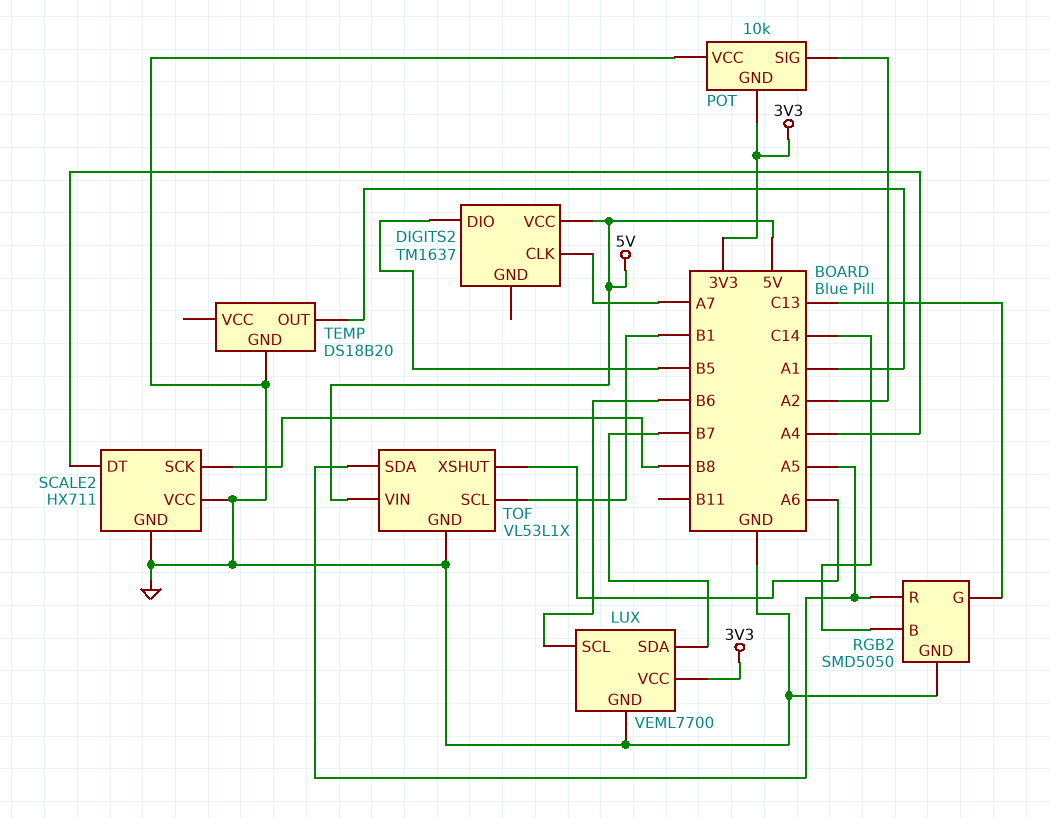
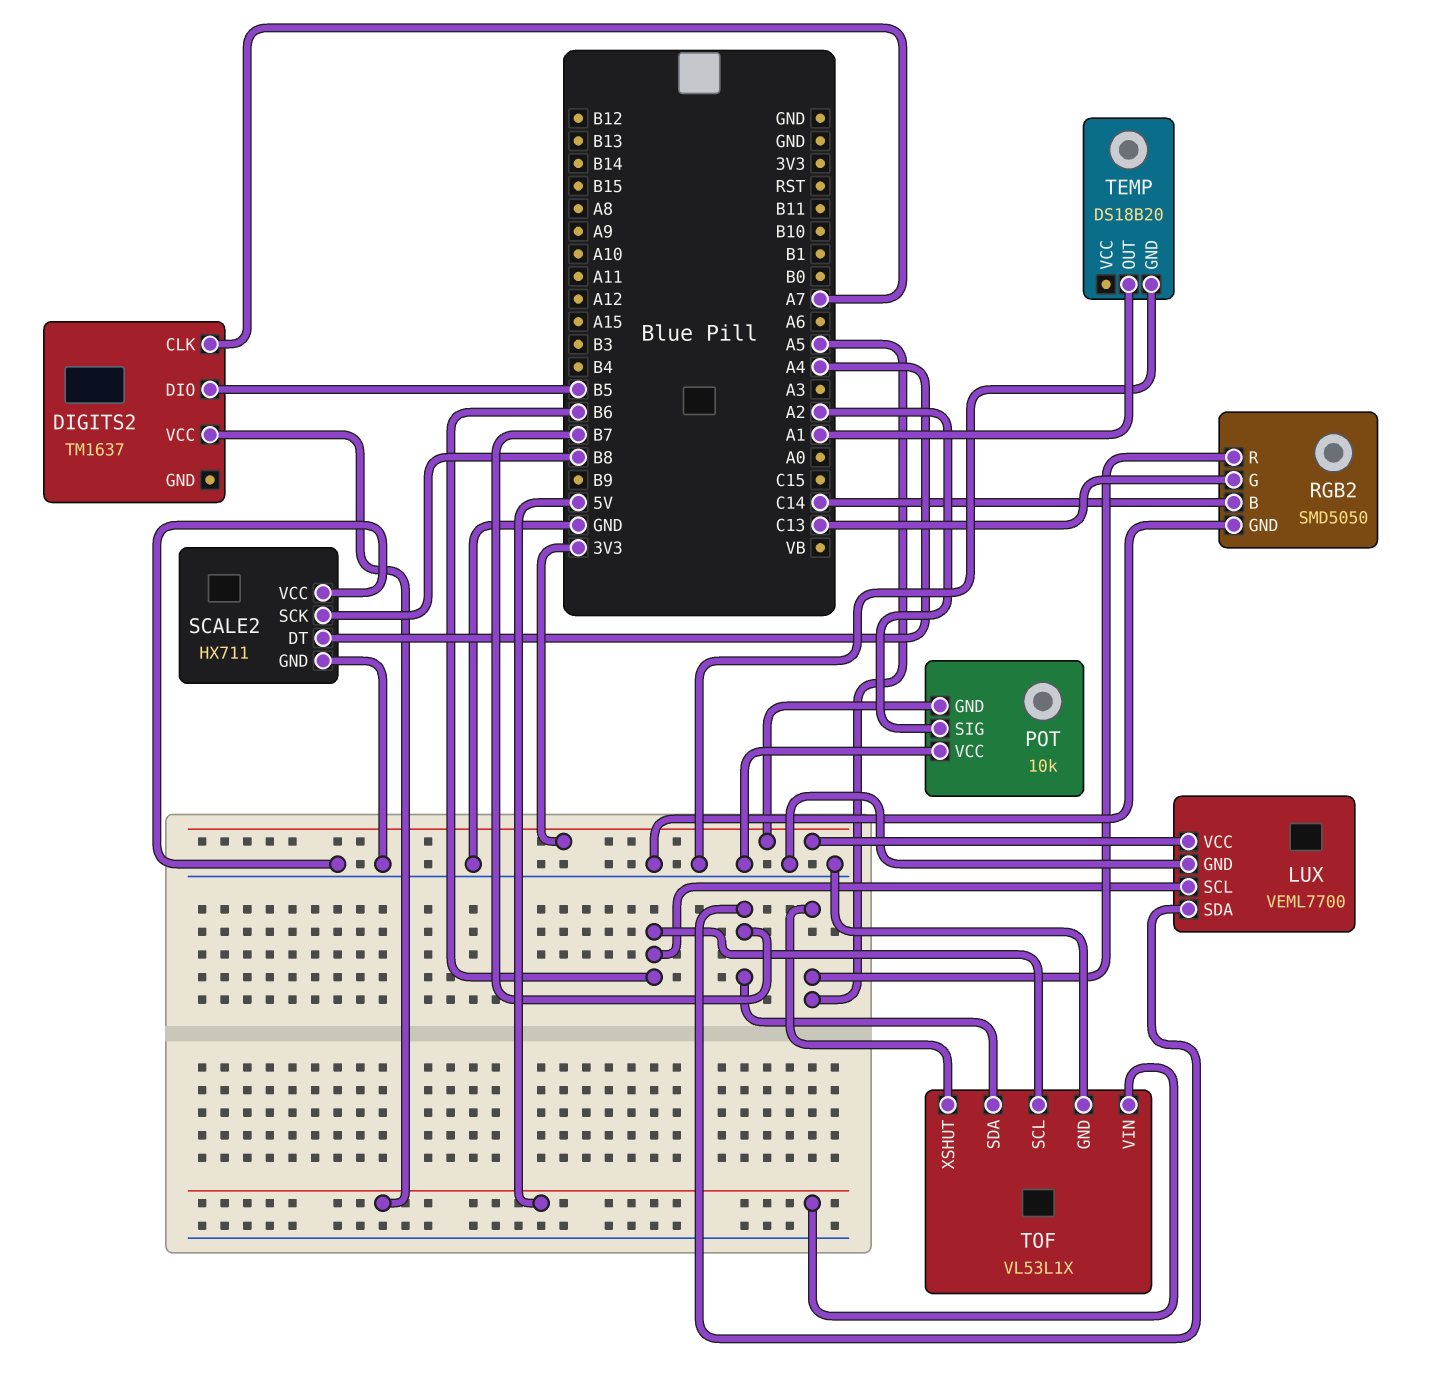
TOF pin SCL: B1 -> B6
TOF pin SDA: A5 -> B7
TOF pin XSHUT: A6 -> A5

